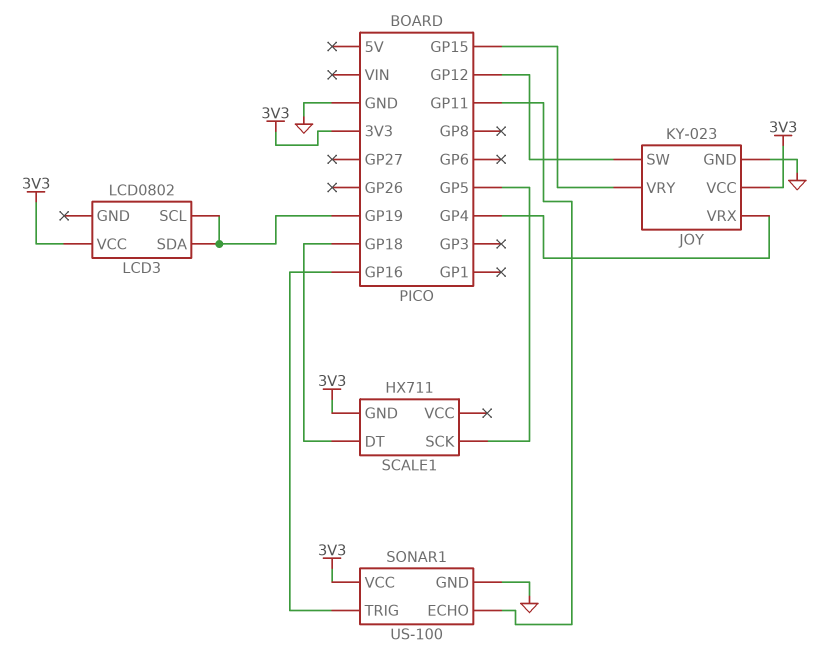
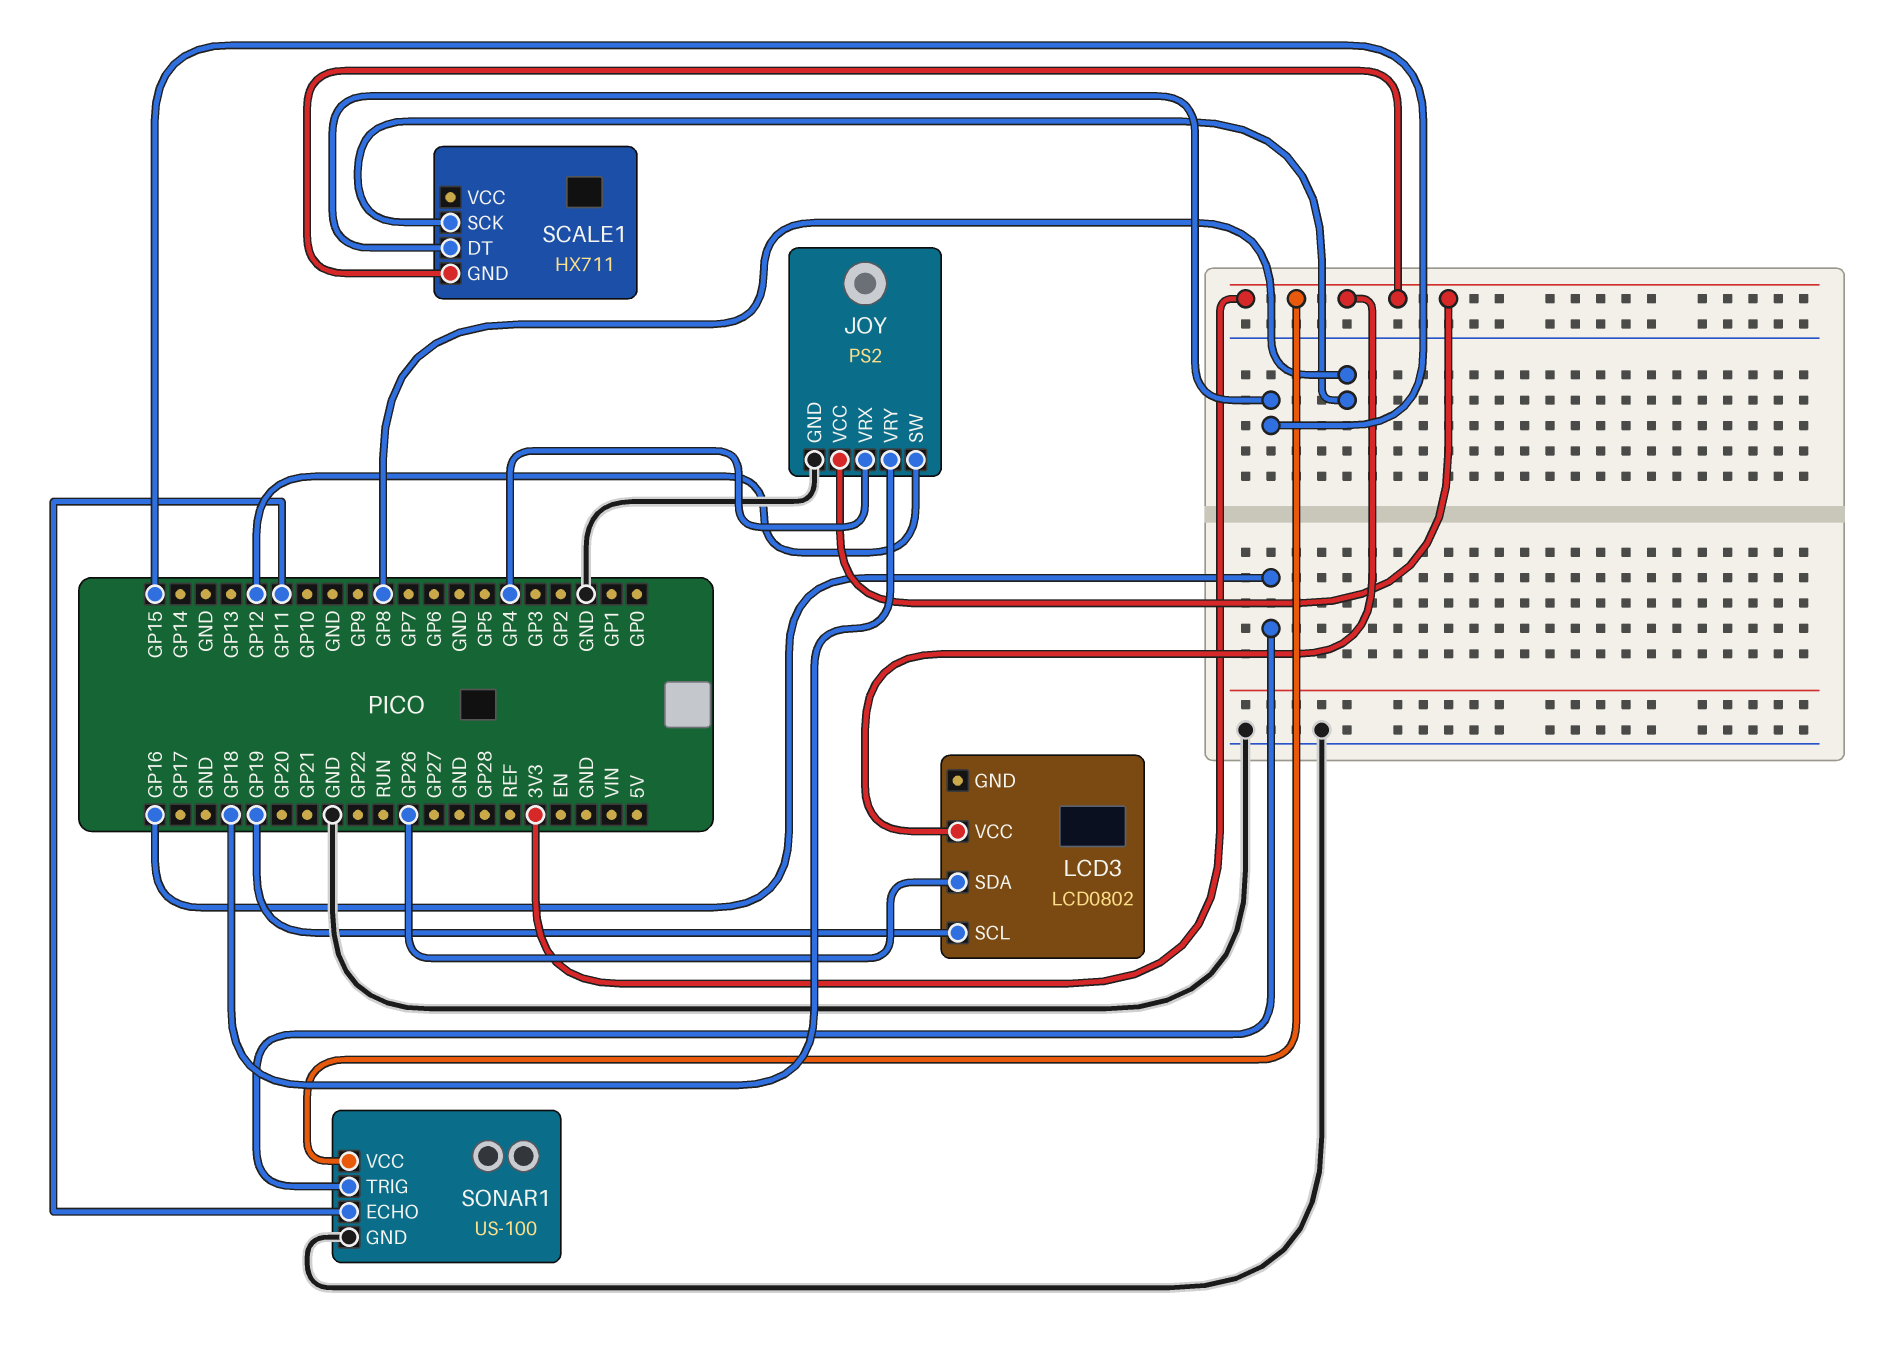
JOY: KY-023 -> PS2
JOY pin VRY: GP15 -> GP18
LCD3 pin SDA: GP19 -> GP26
SCALE1 pin DT: GP18 -> GP15
SCALE1 pin SCK: GP5 -> GP8

